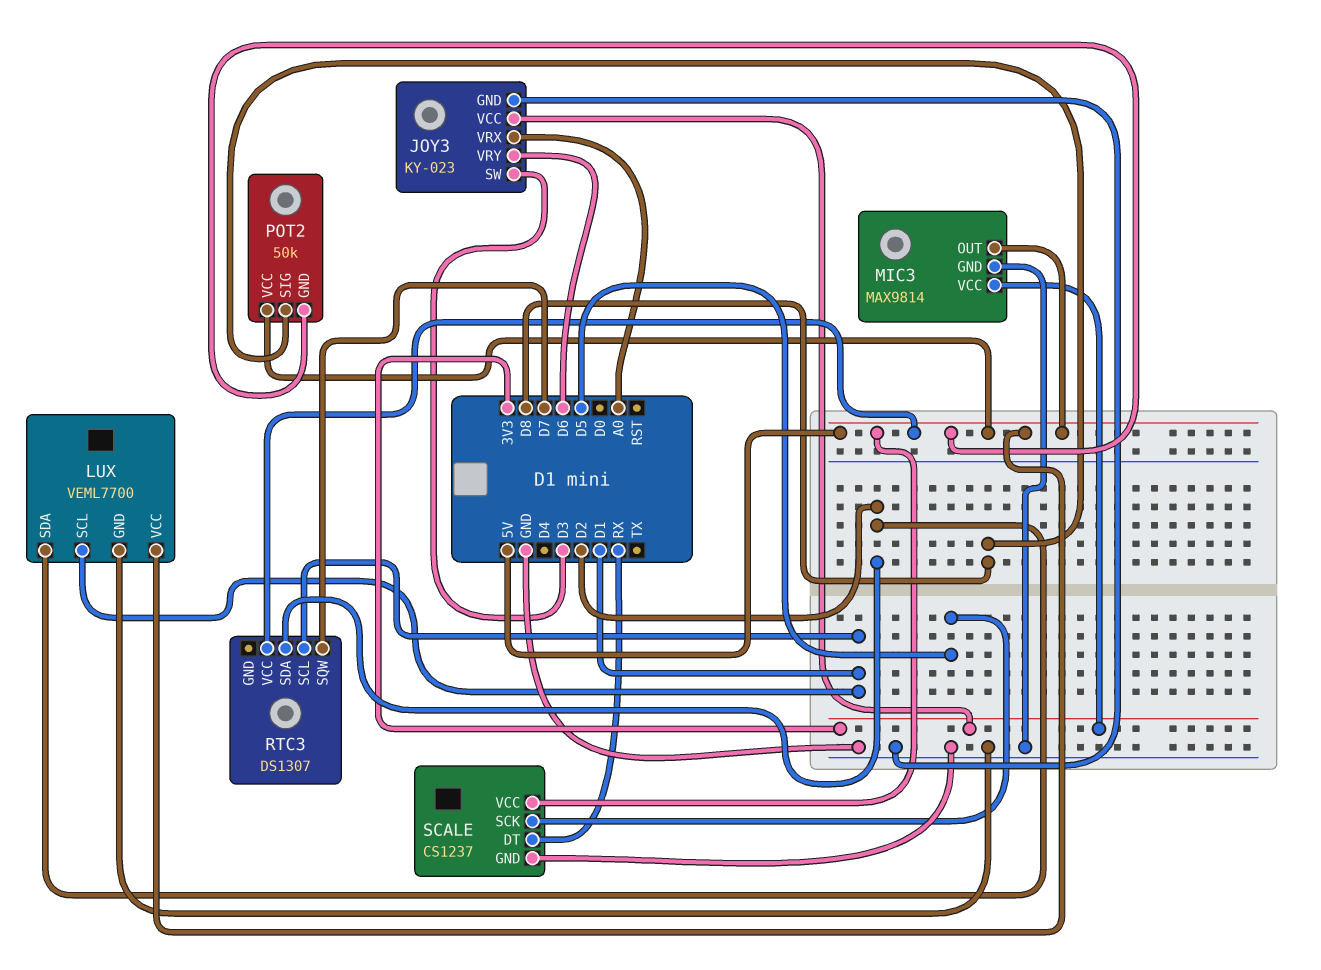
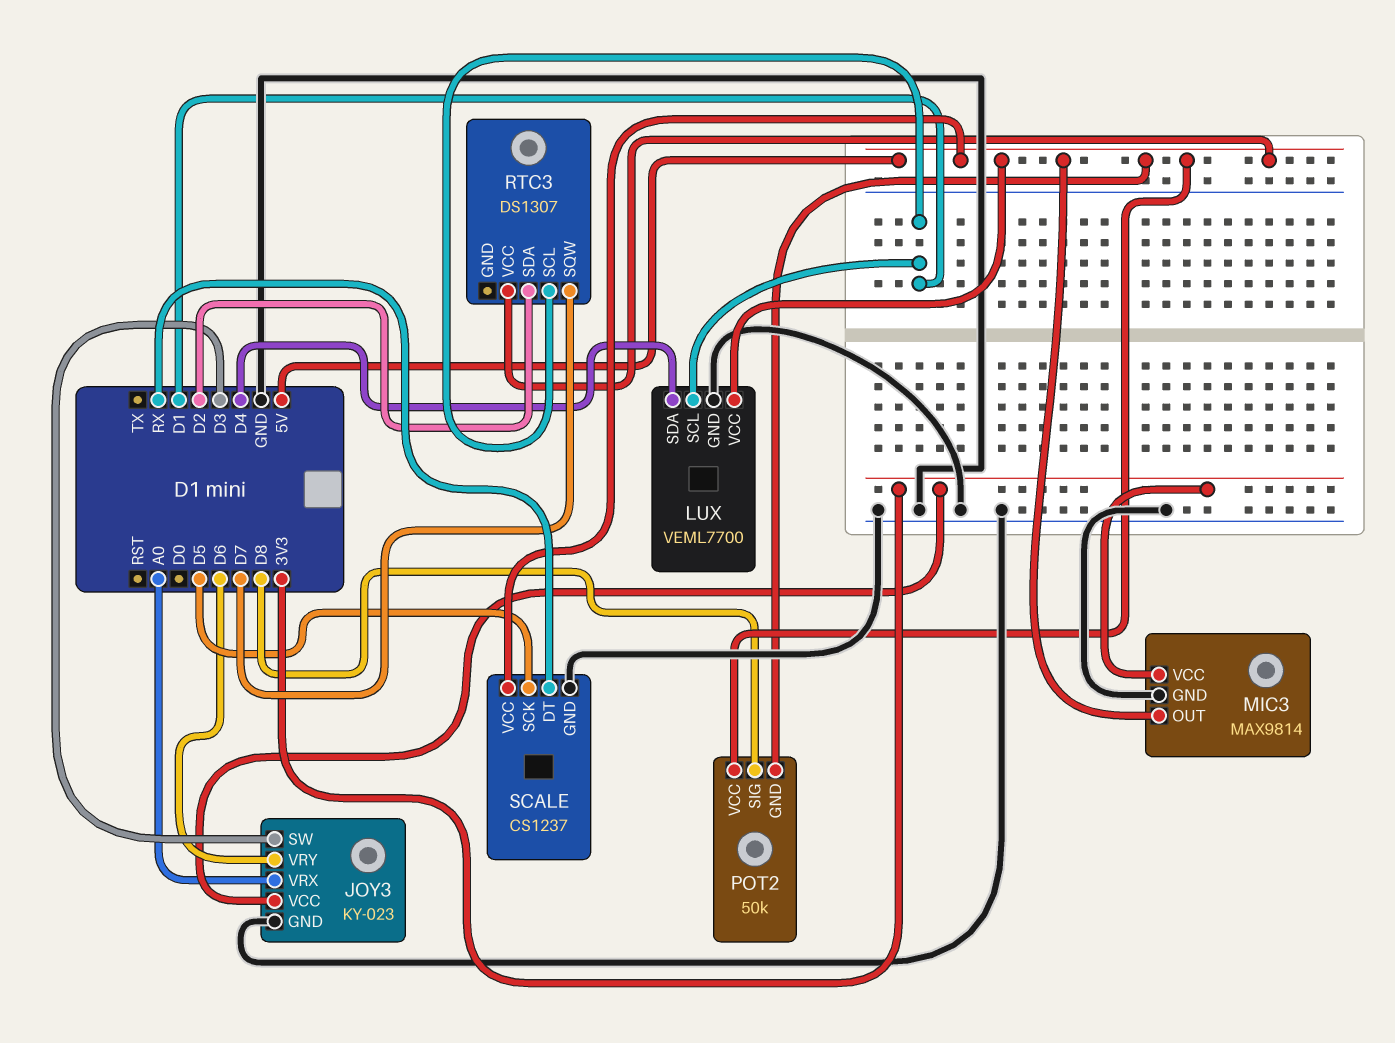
LUX pin SDA: D2 -> D4

